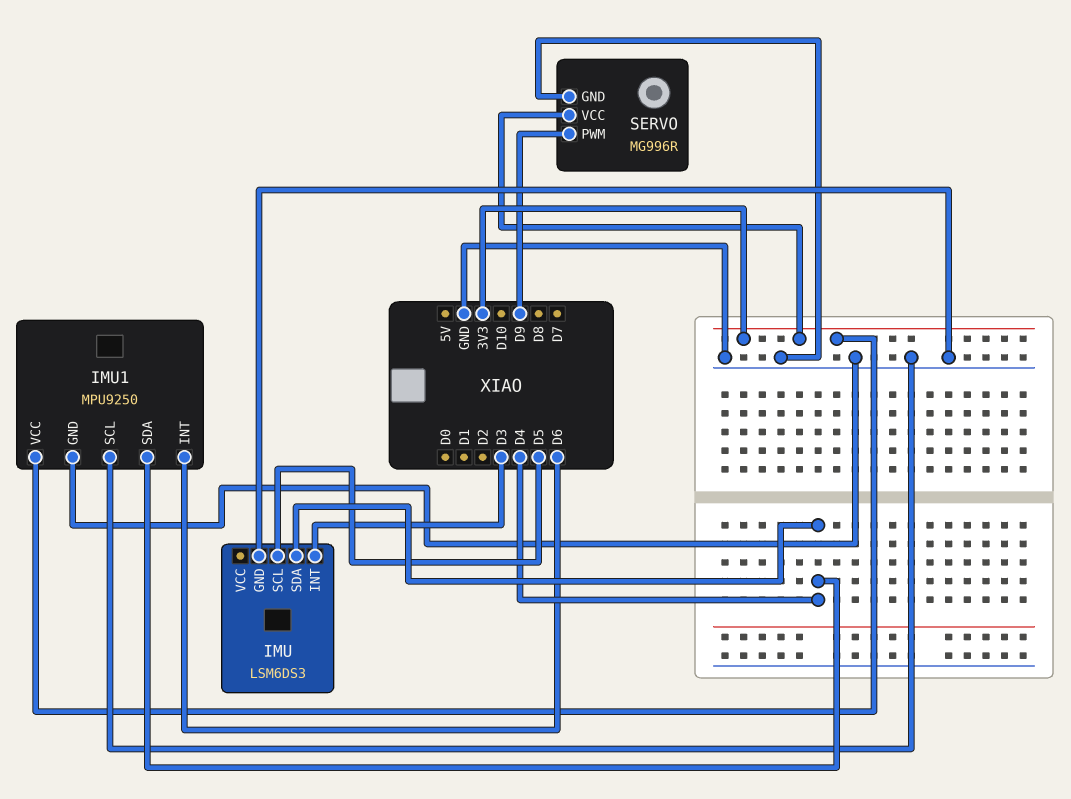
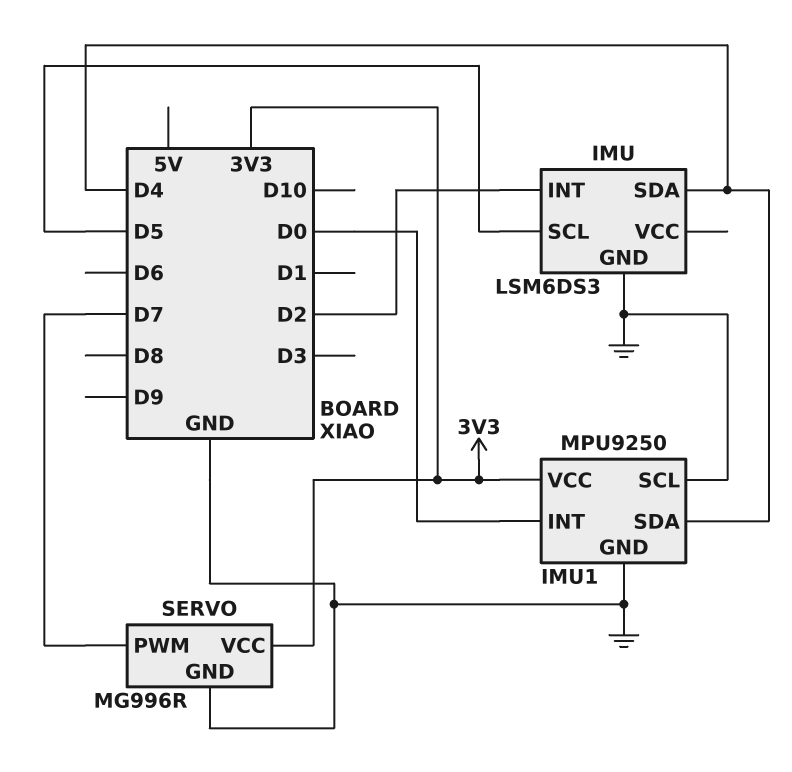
IMU pin INT: D3 -> D2
IMU1 pin INT: D6 -> D0
SERVO pin PWM: D9 -> D7

